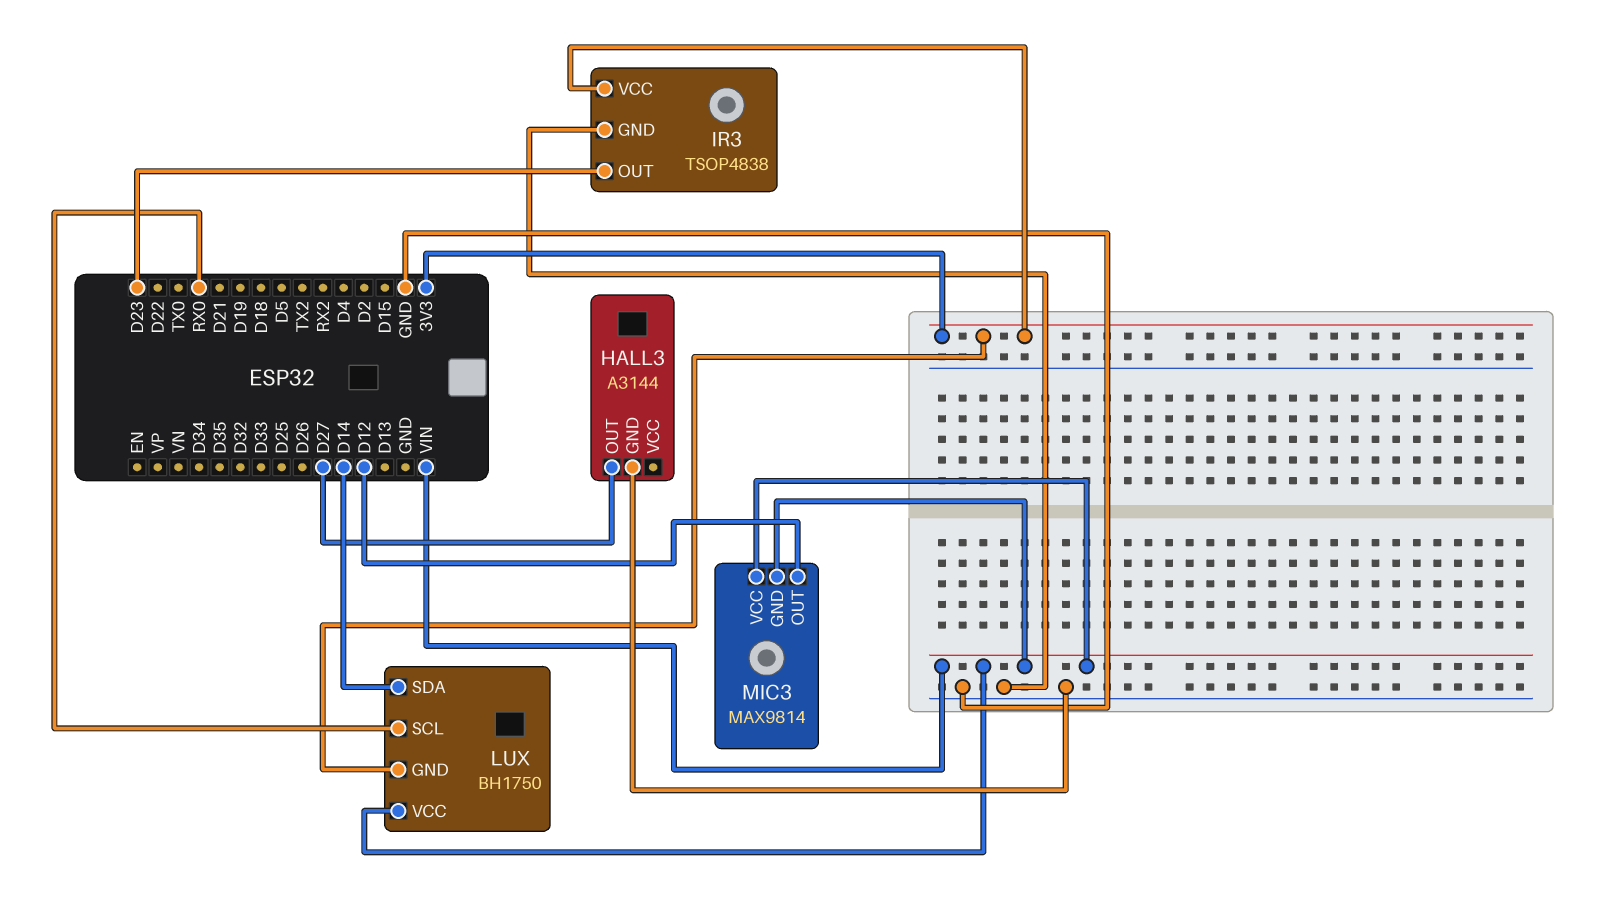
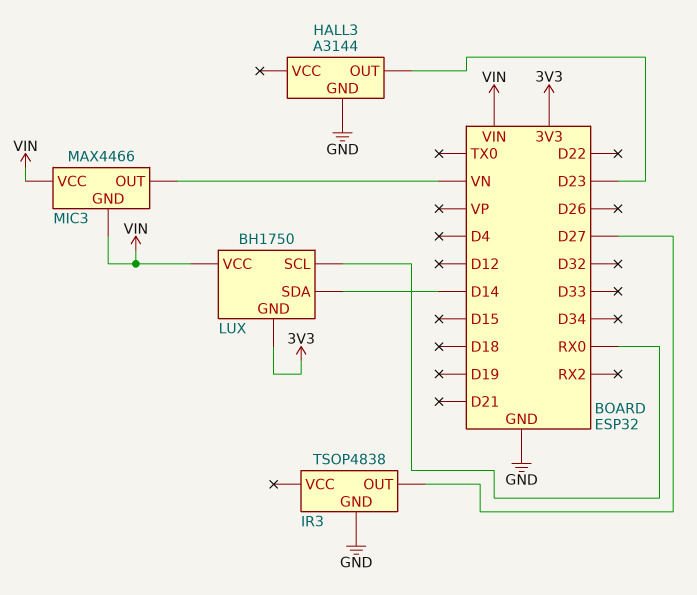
HALL3 pin OUT: D27 -> D23
IR3 pin OUT: D23 -> D27
IR3 pin VCC: 3V3 -> none
MIC3: MAX9814 -> MAX4466
MIC3 pin OUT: D12 -> VN

